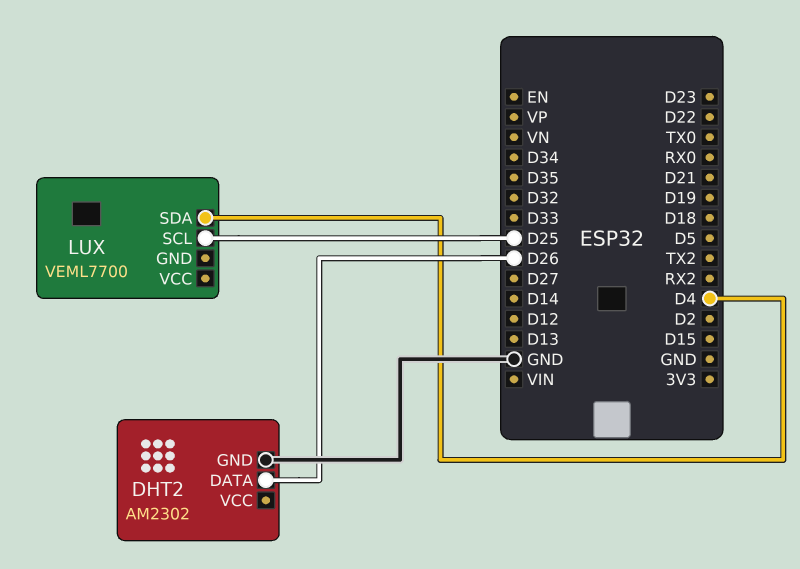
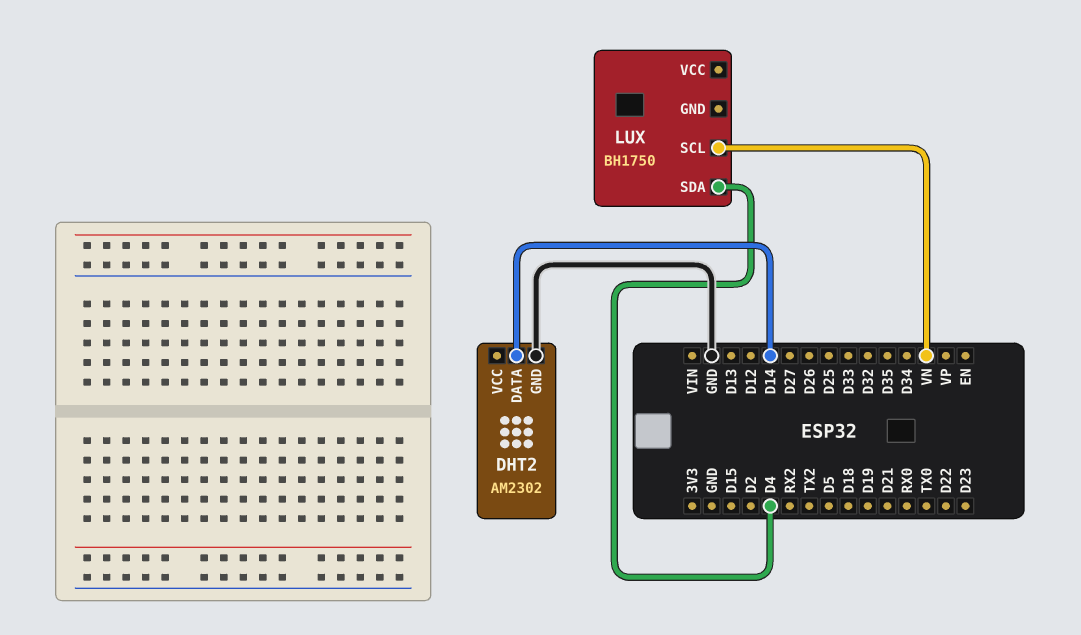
DHT2 pin DATA: D26 -> D14
LUX: VEML7700 -> BH1750
LUX pin SCL: D25 -> VN

